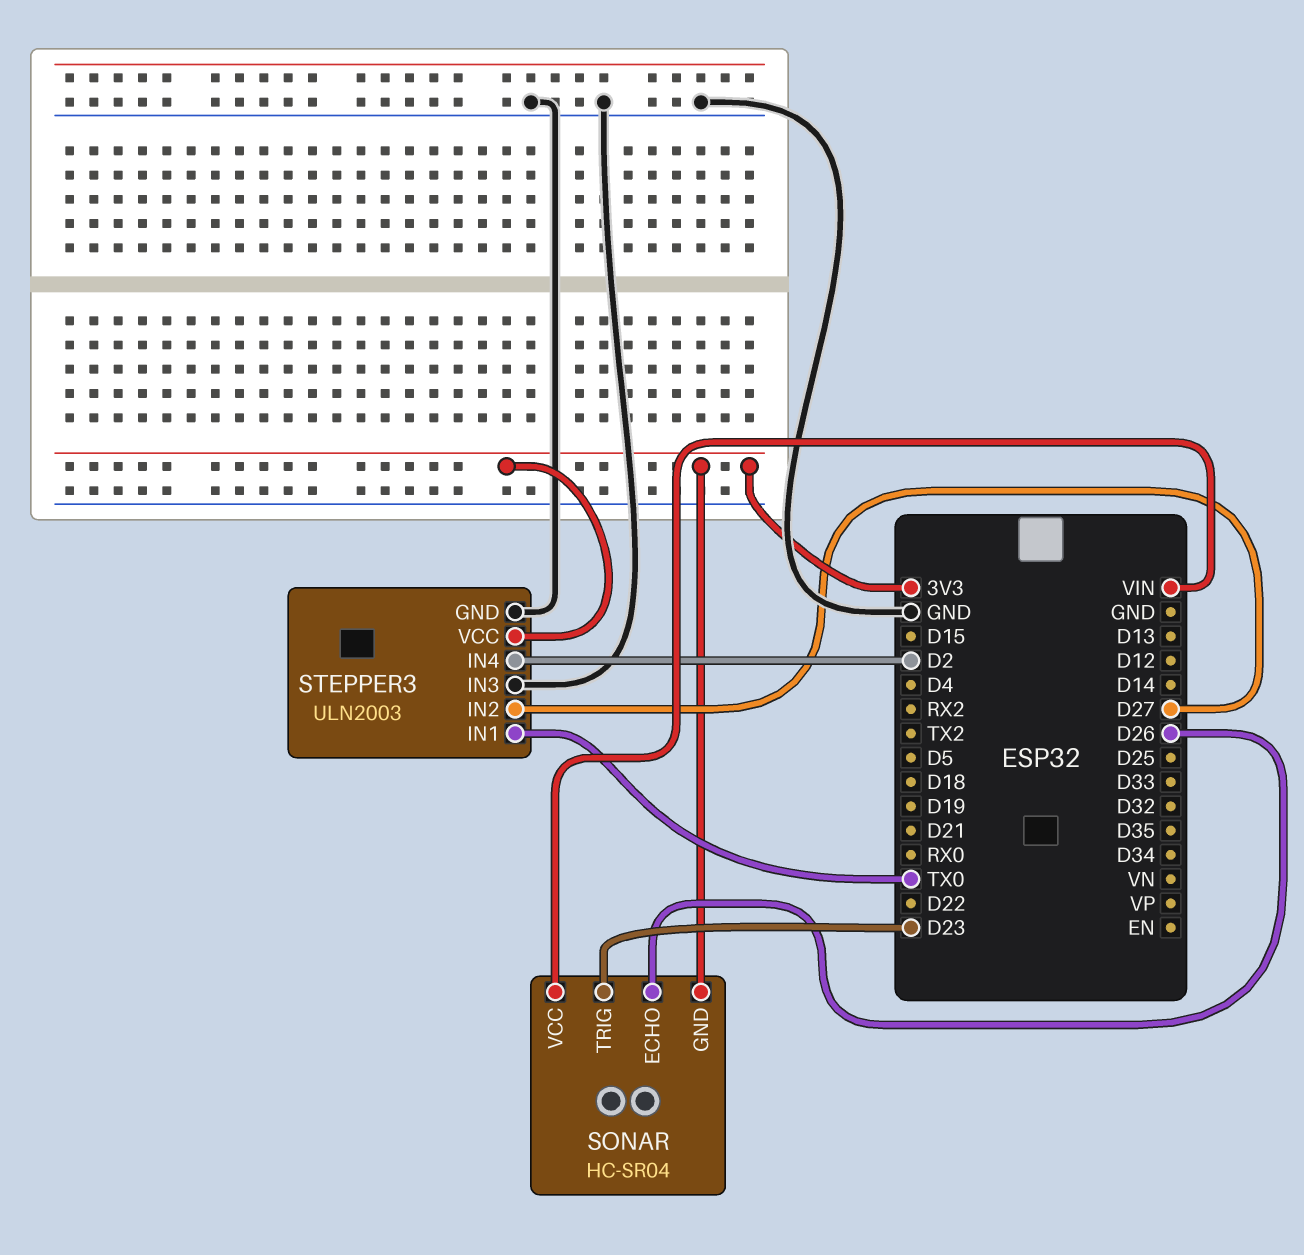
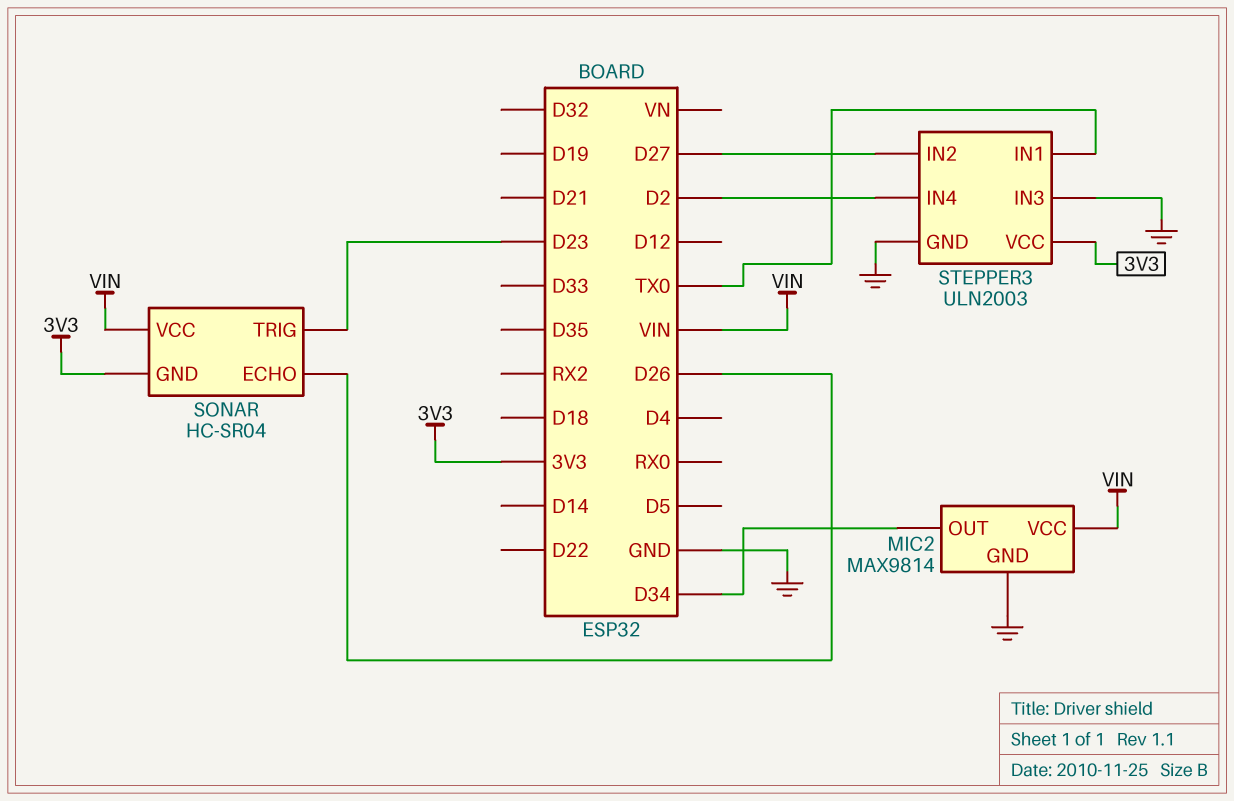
MIC2: none -> MAX9814
MIC2 pin GND: none -> GND
MIC2 pin OUT: none -> D34
MIC2 pin VCC: none -> VIN

